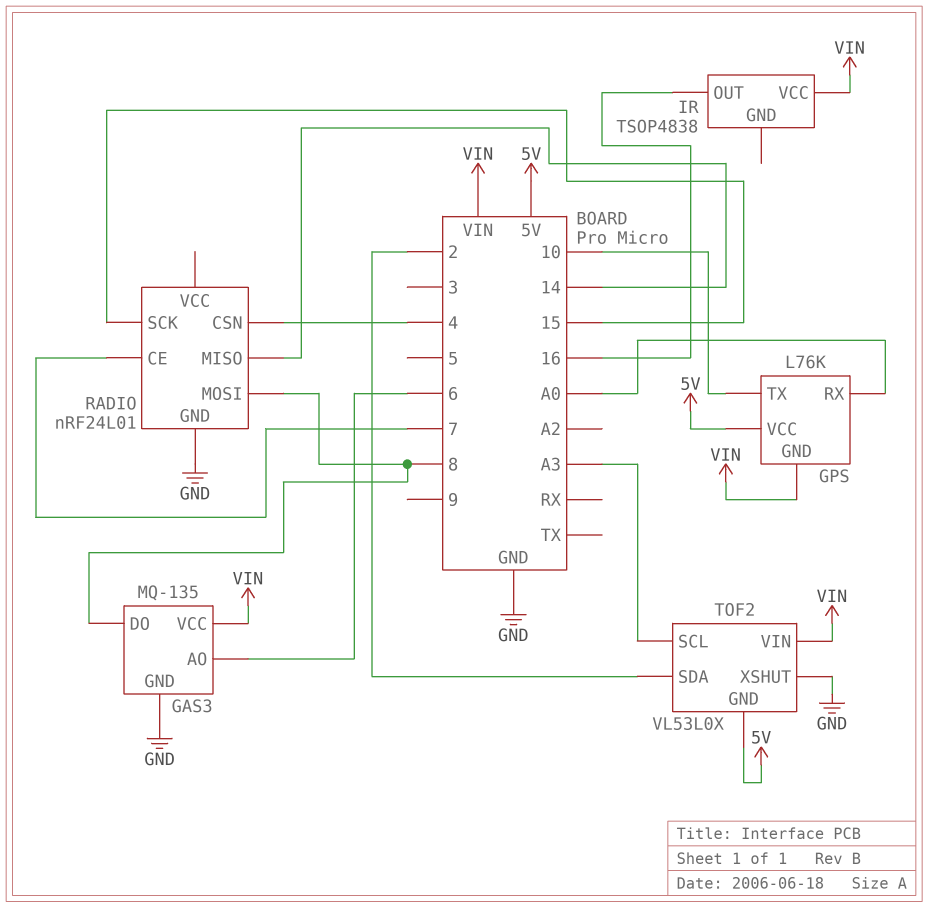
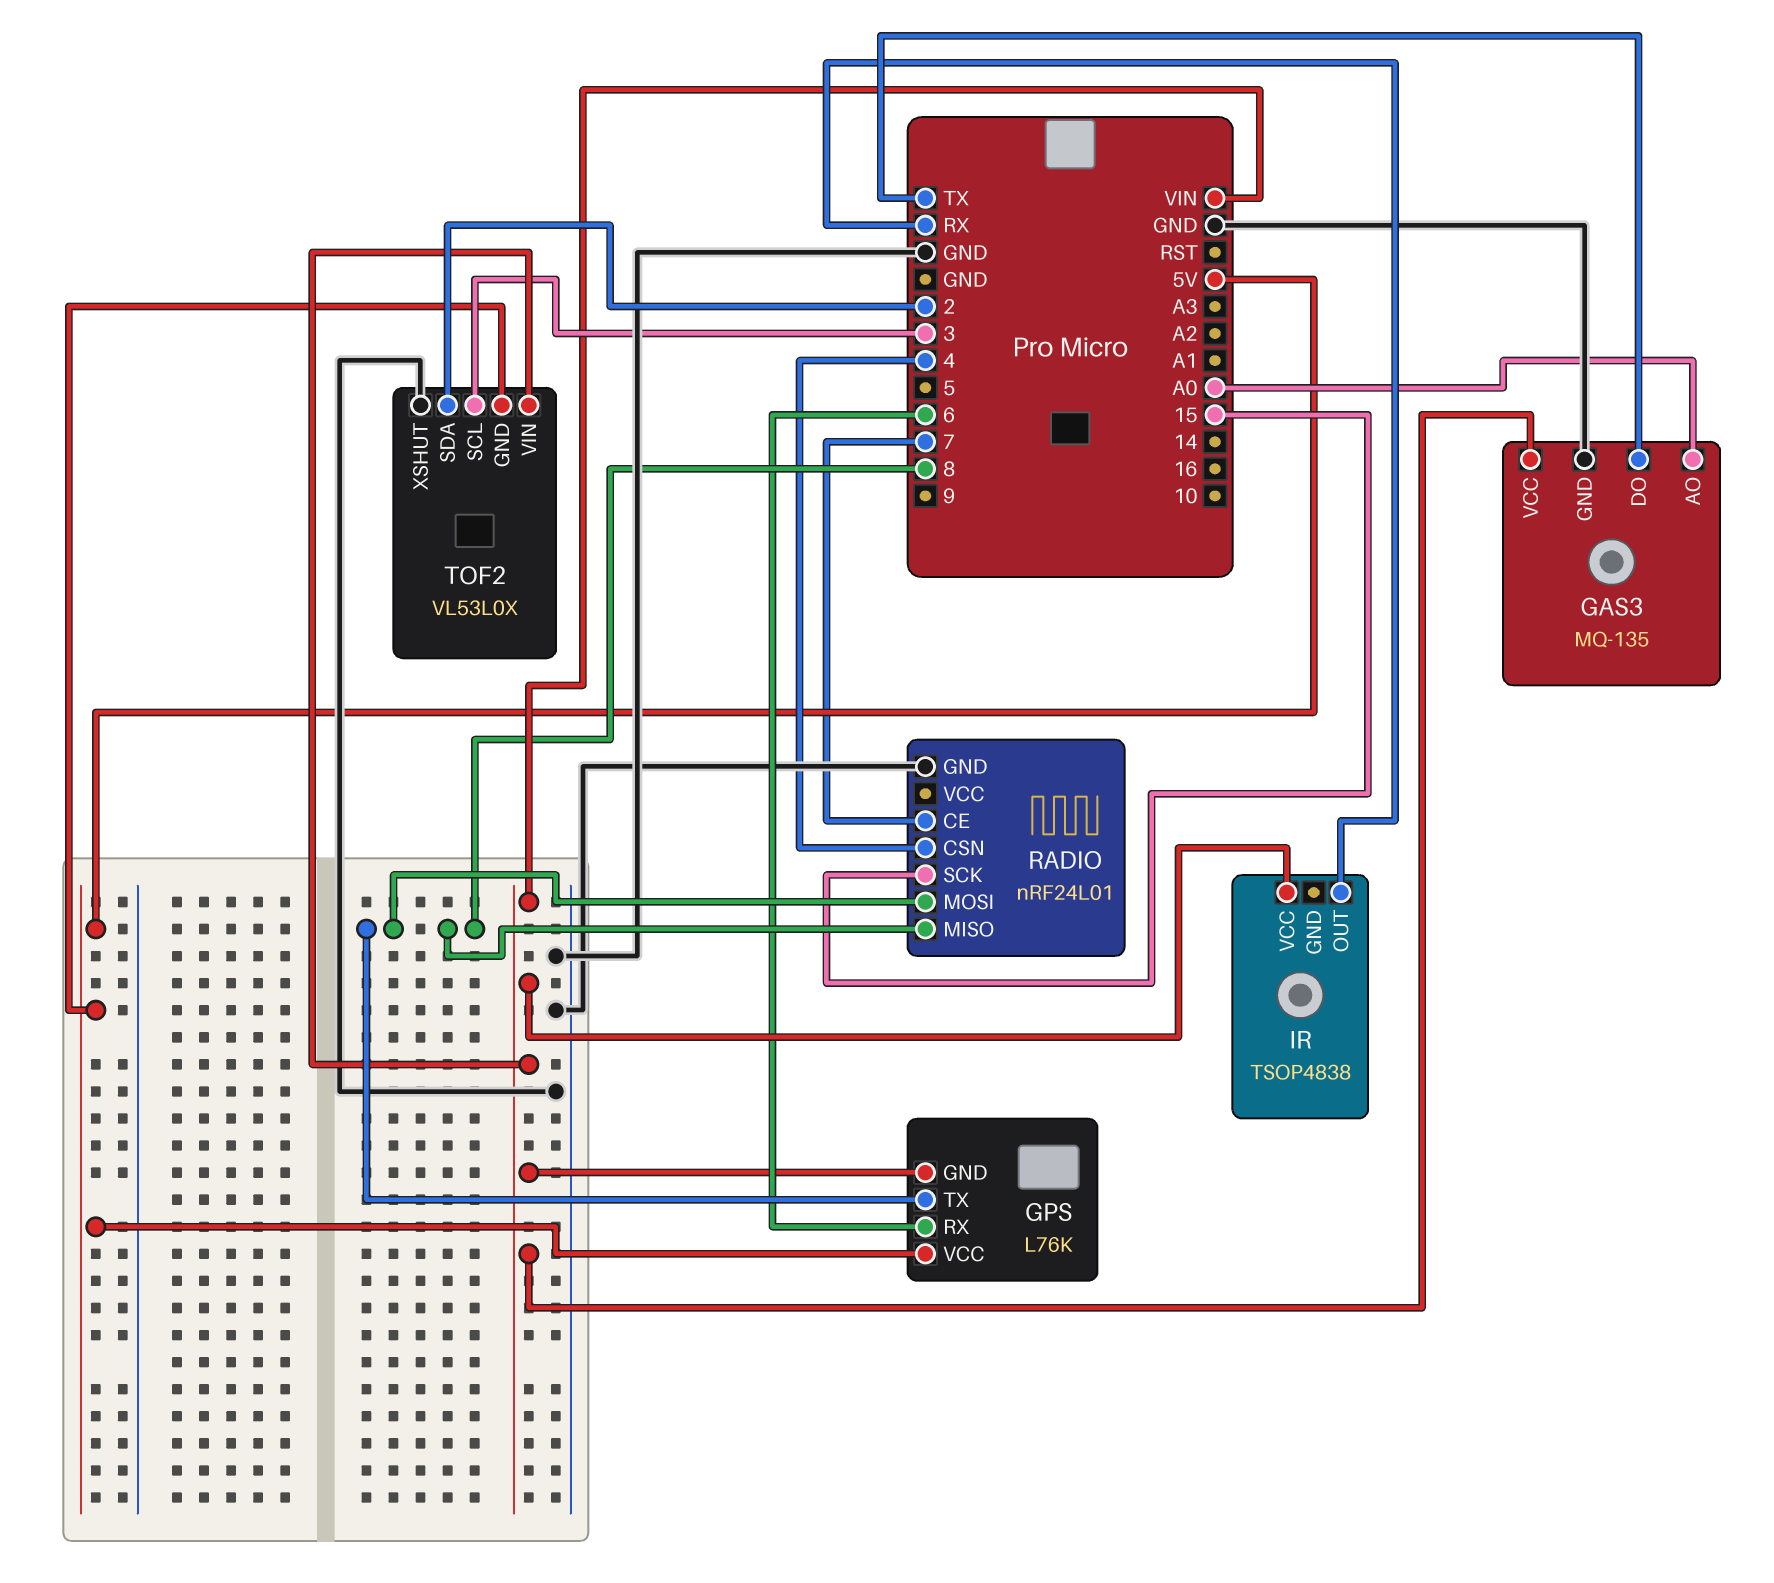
GAS3 pin AO: 6 -> A0
GAS3 pin DO: 8 -> TX
GPS pin RX: A0 -> 6
GPS pin TX: 10 -> 8
IR pin OUT: 16 -> RX
RADIO pin MISO: 14 -> 8
TOF2 pin SCL: A3 -> 3

